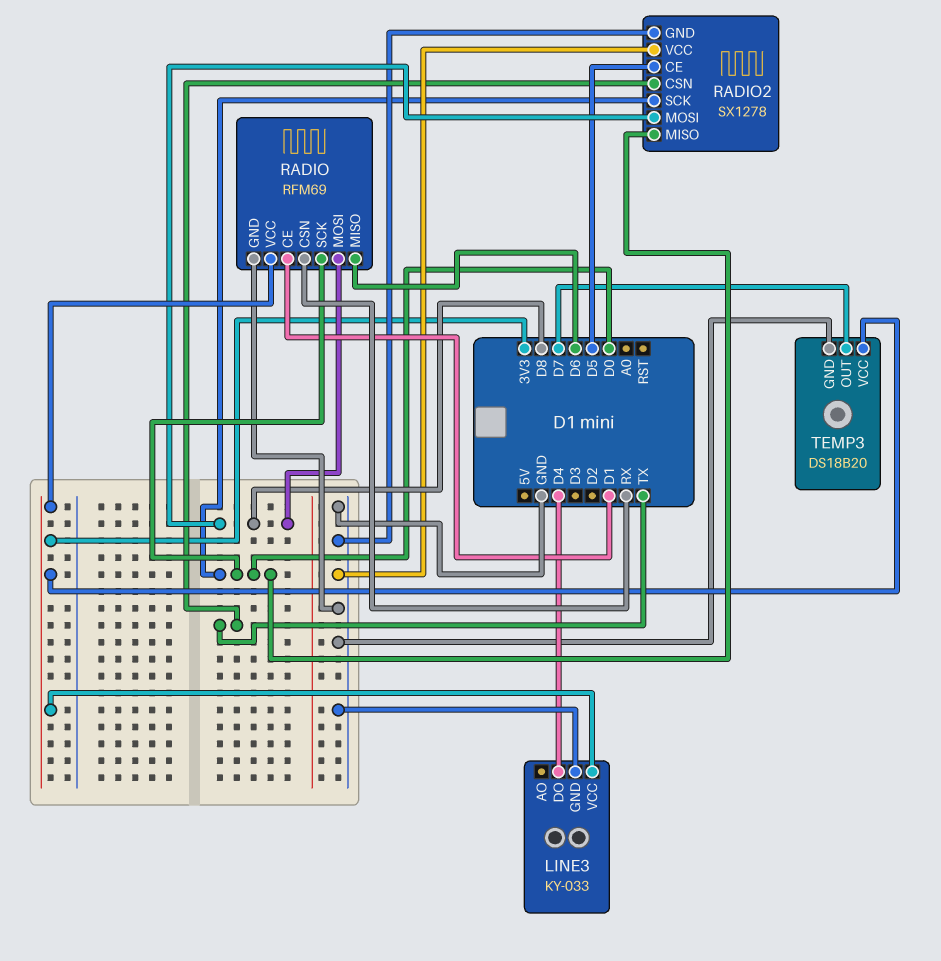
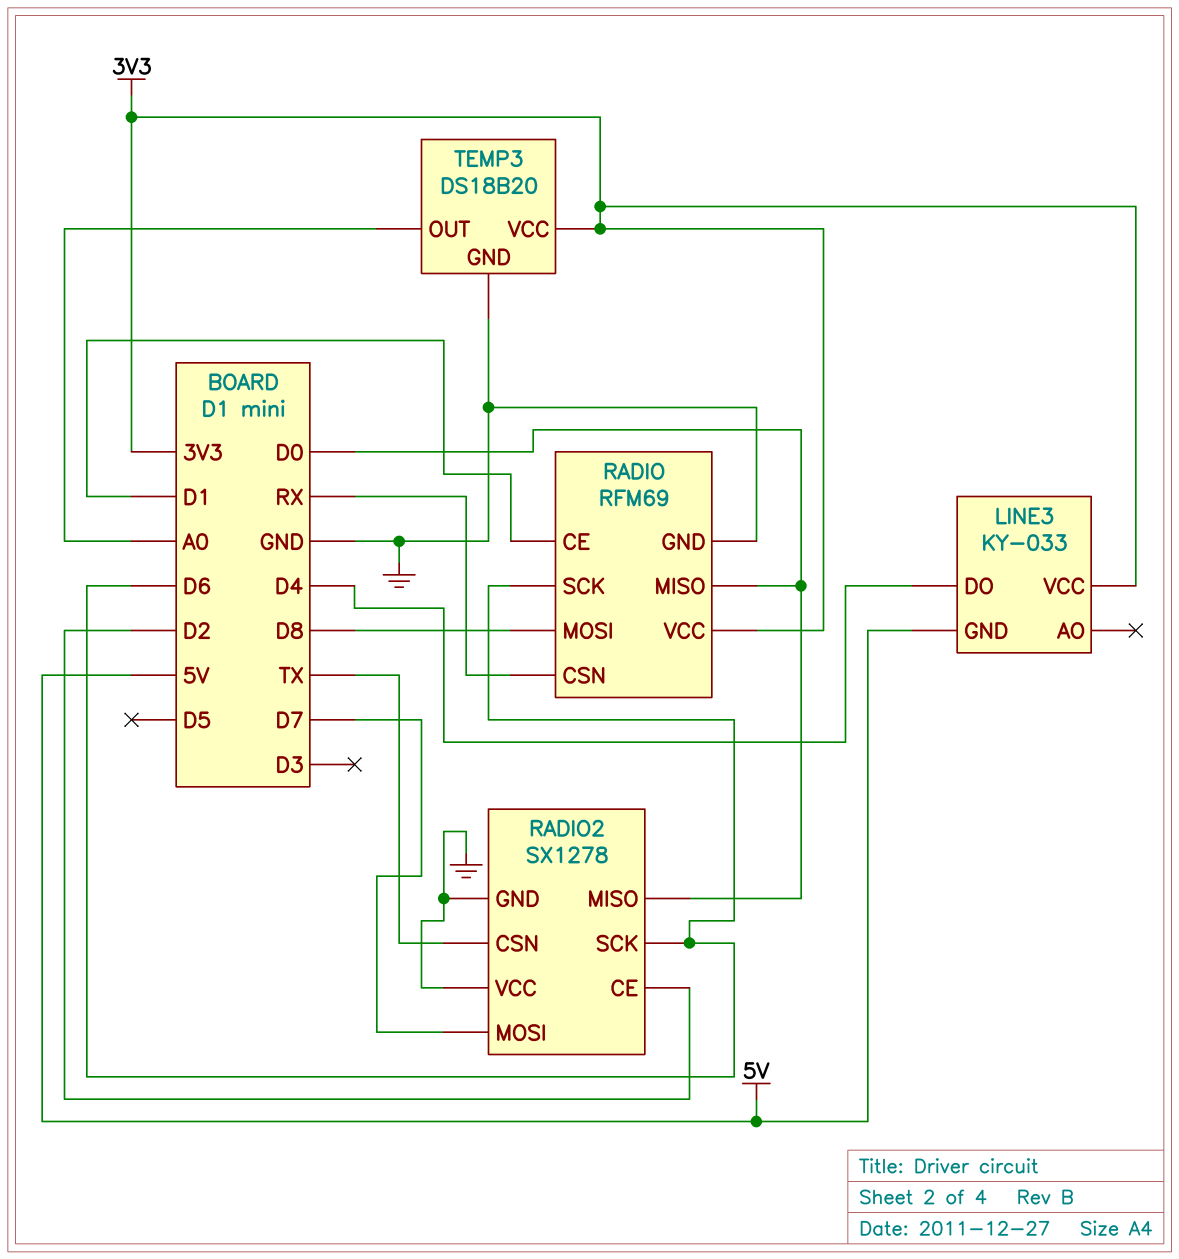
LINE3 pin GND: GND -> 5V
RADIO pin MISO: D6 -> D0
RADIO pin SCK: D0 -> D6
RADIO2 pin CE: D5 -> D2
RADIO2 pin MOSI: D8 -> D7
RADIO2 pin SCK: D0 -> D6
TEMP3 pin OUT: D7 -> A0

